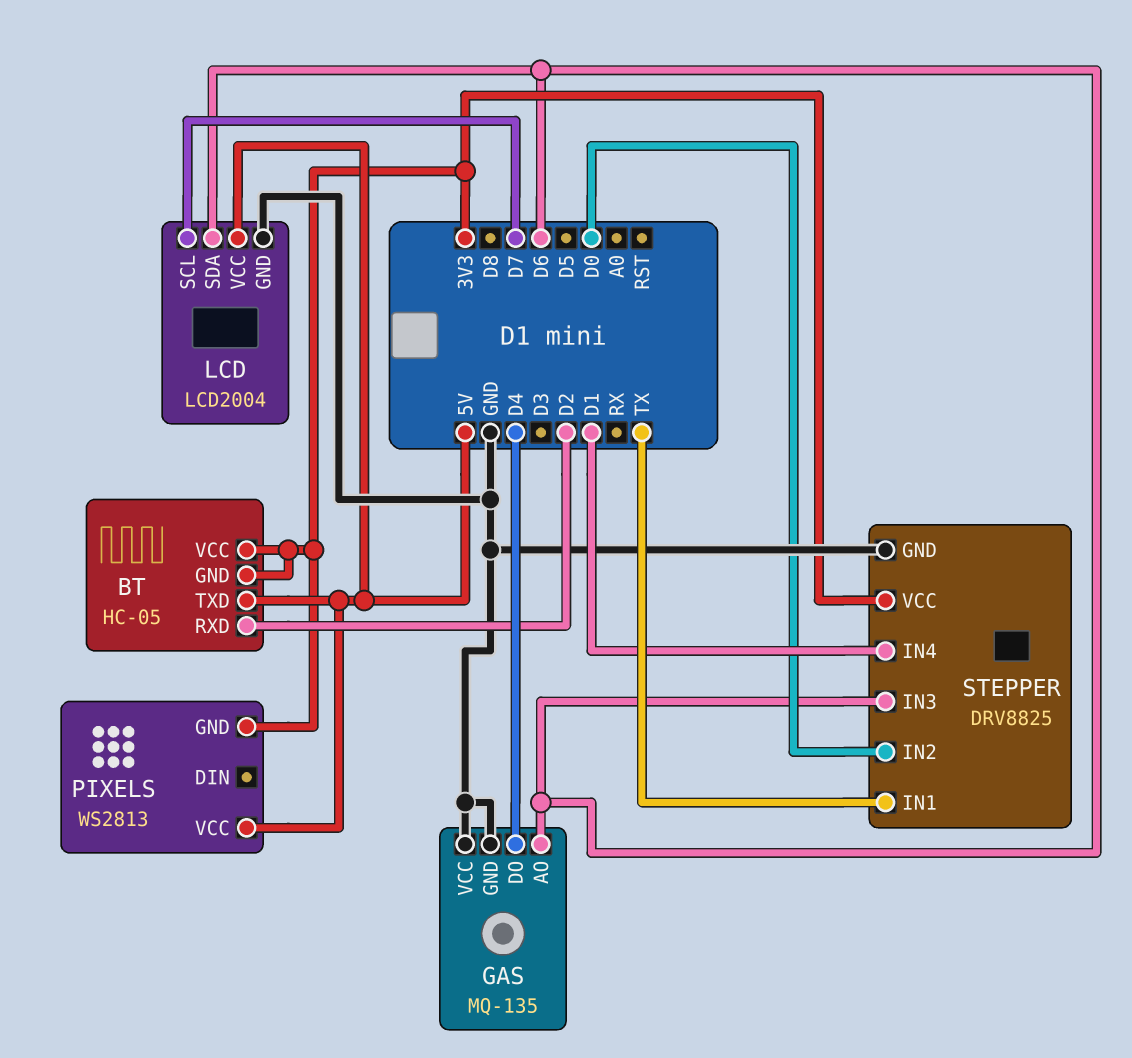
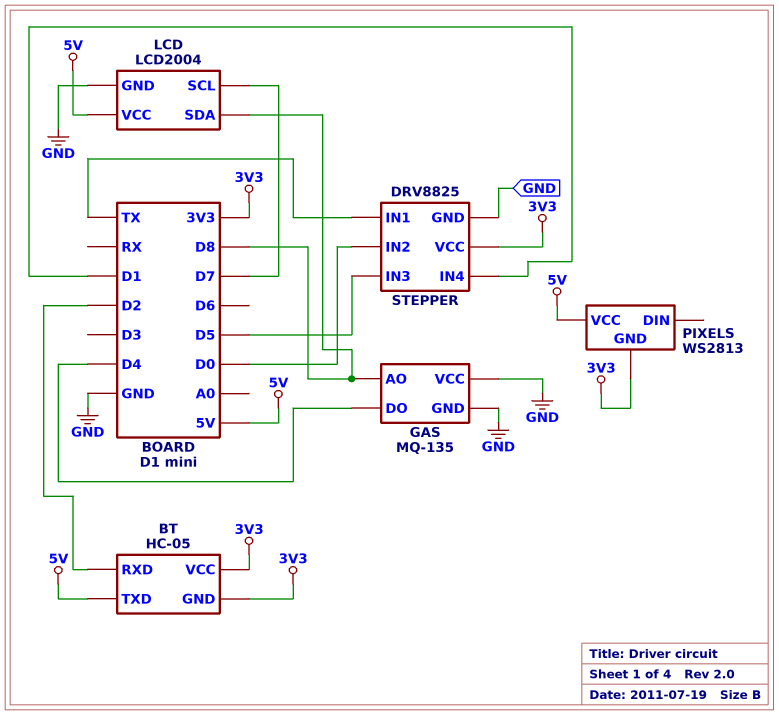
GAS pin AO: D6 -> D8
LCD pin SDA: D6 -> D8
STEPPER pin IN3: D6 -> D5

